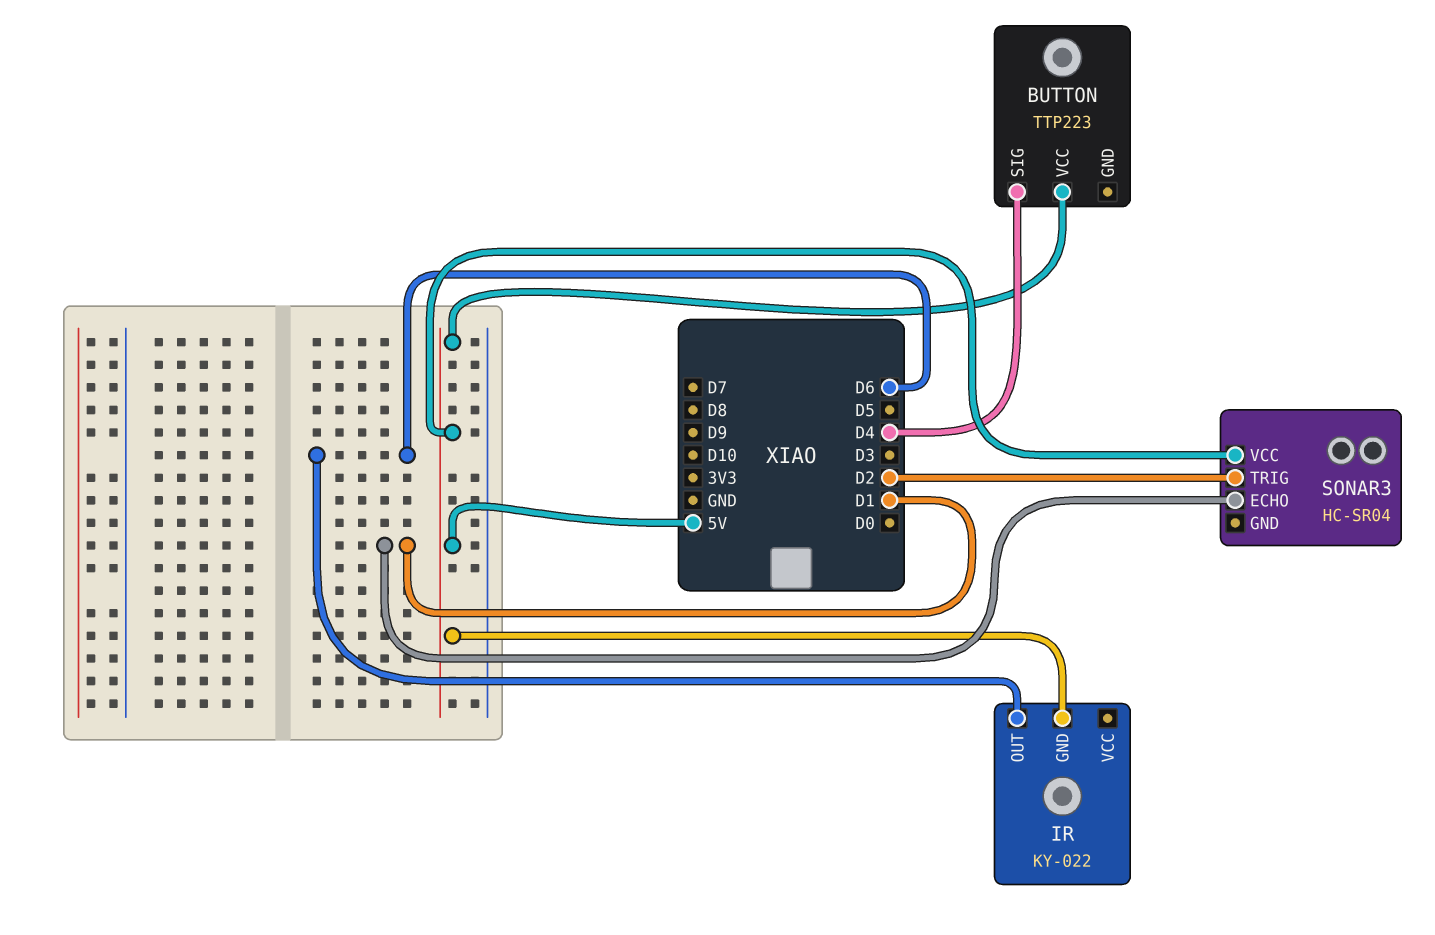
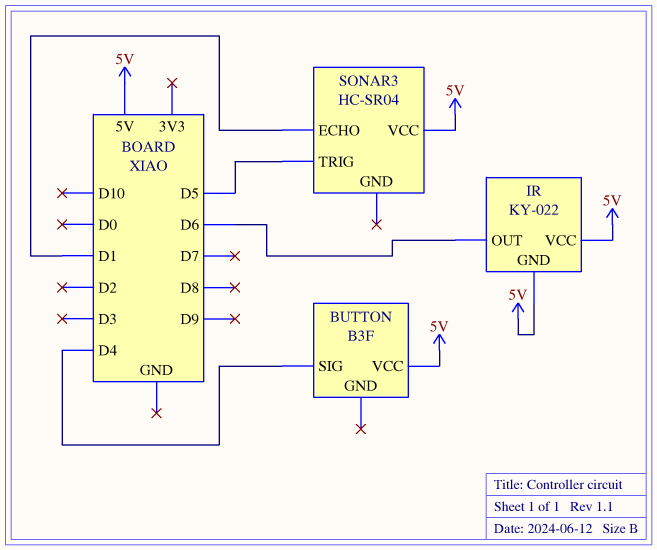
BUTTON: TTP223 -> B3F
IR pin VCC: none -> 5V
SONAR3 pin TRIG: D2 -> D5

